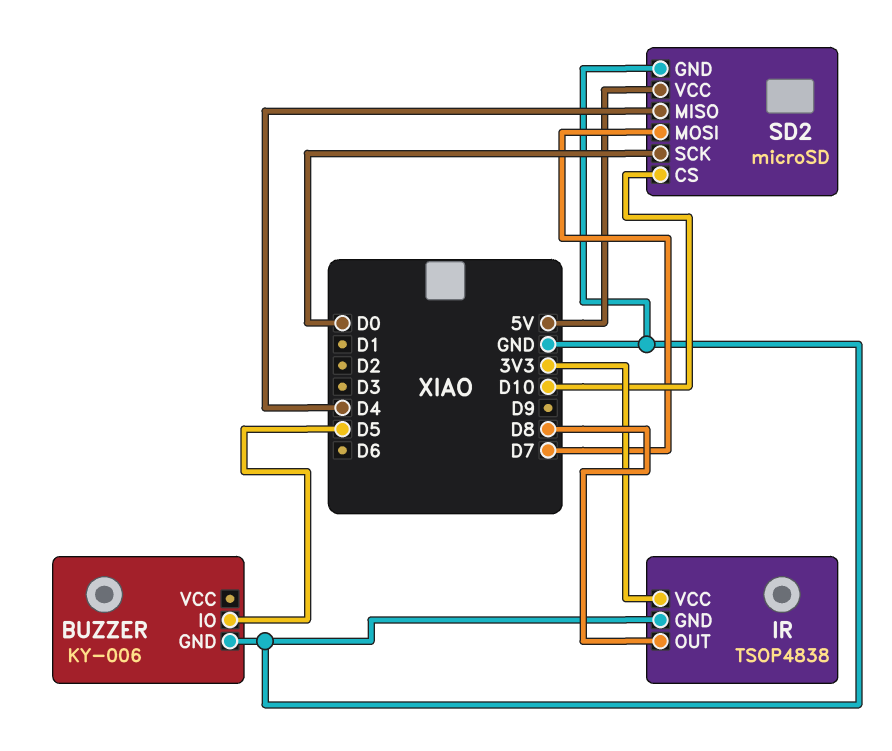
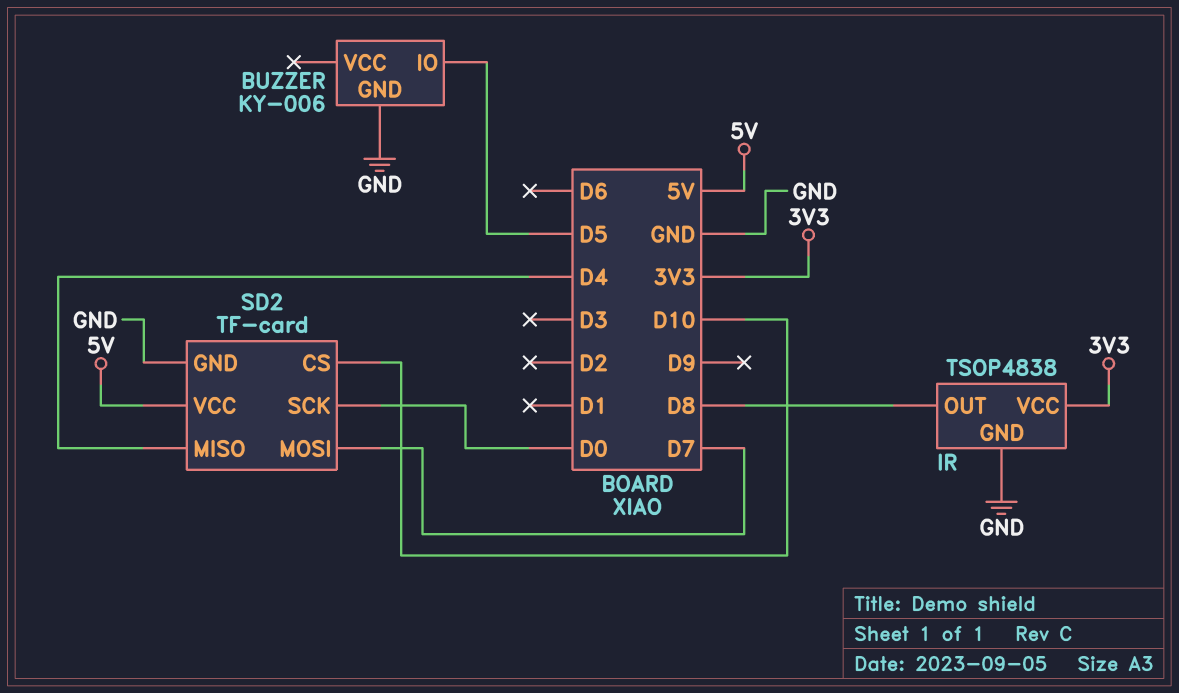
SD2: microSD -> TF-card

